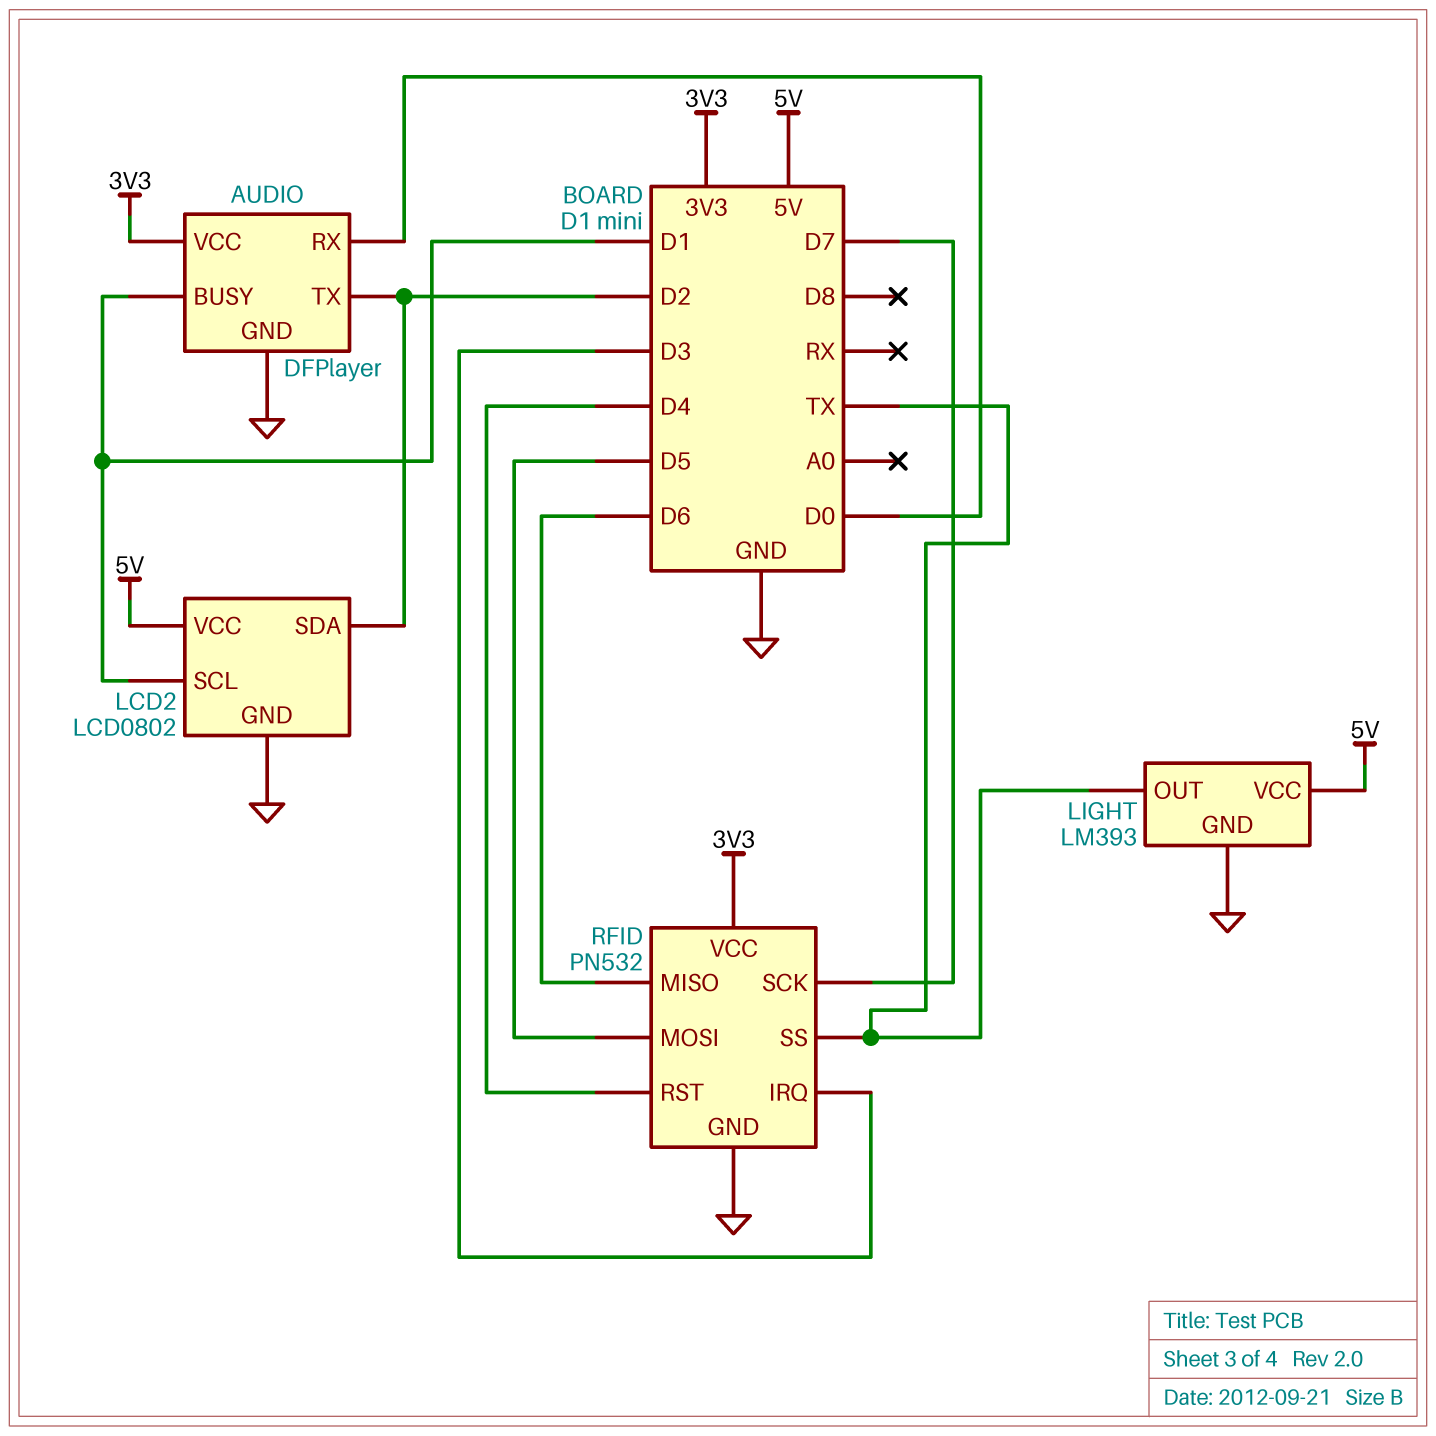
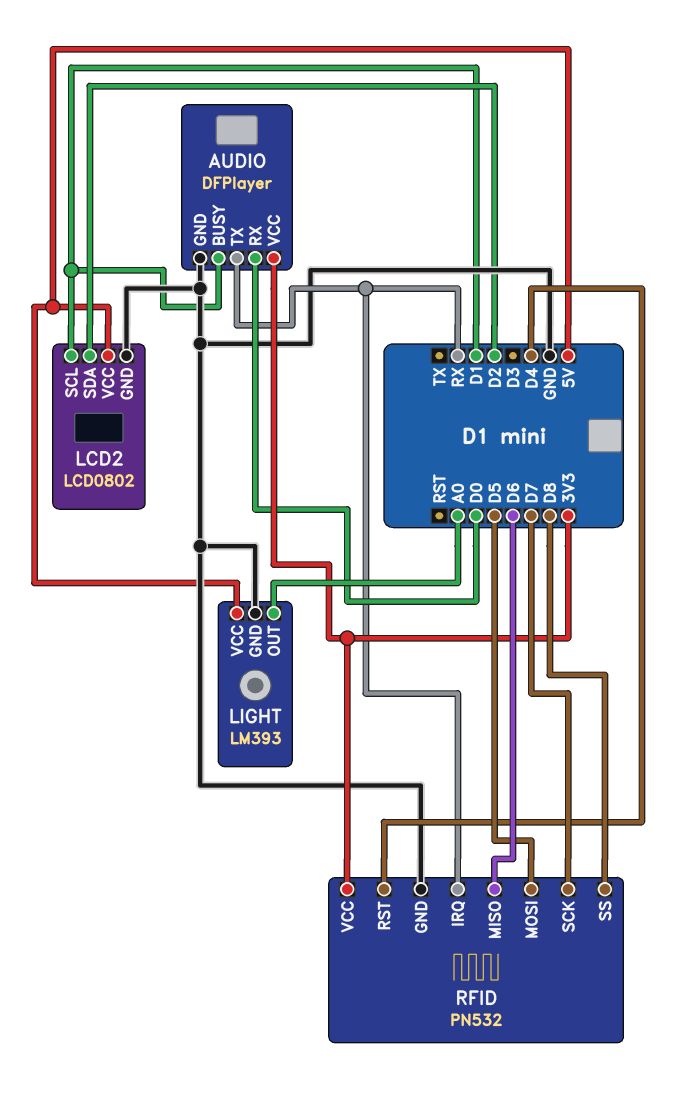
AUDIO pin TX: D2 -> RX
LIGHT pin OUT: TX -> A0
RFID pin IRQ: D3 -> RX
RFID pin SS: TX -> D8

